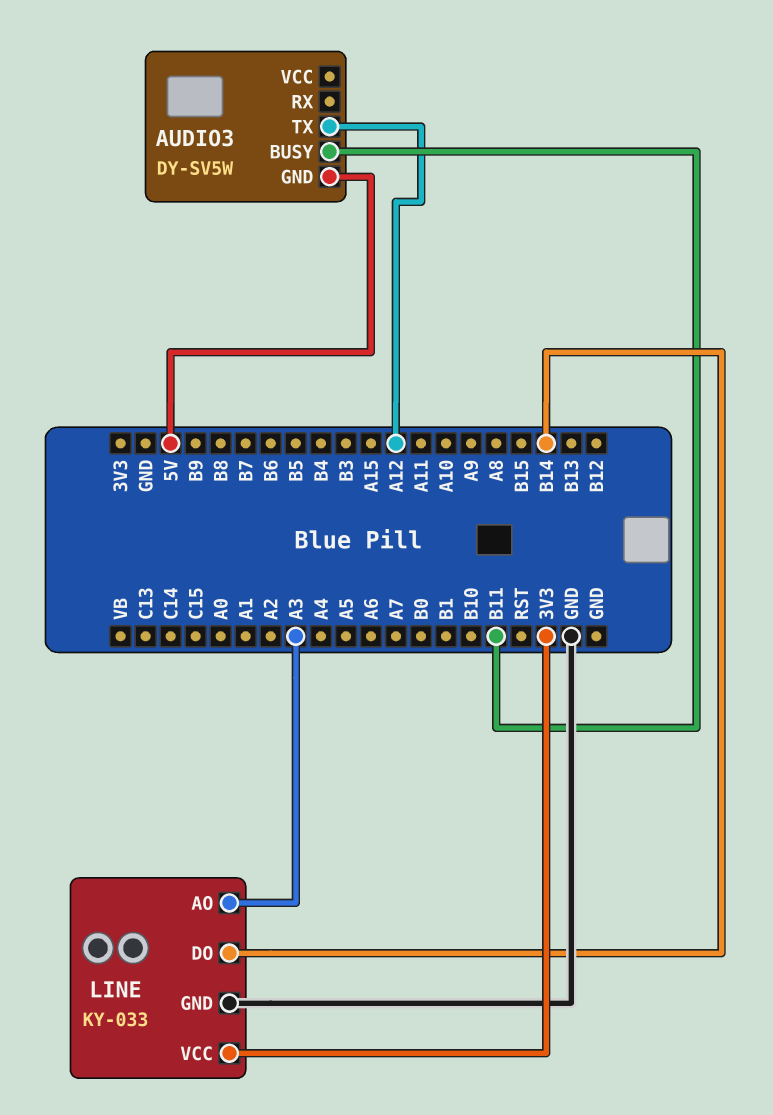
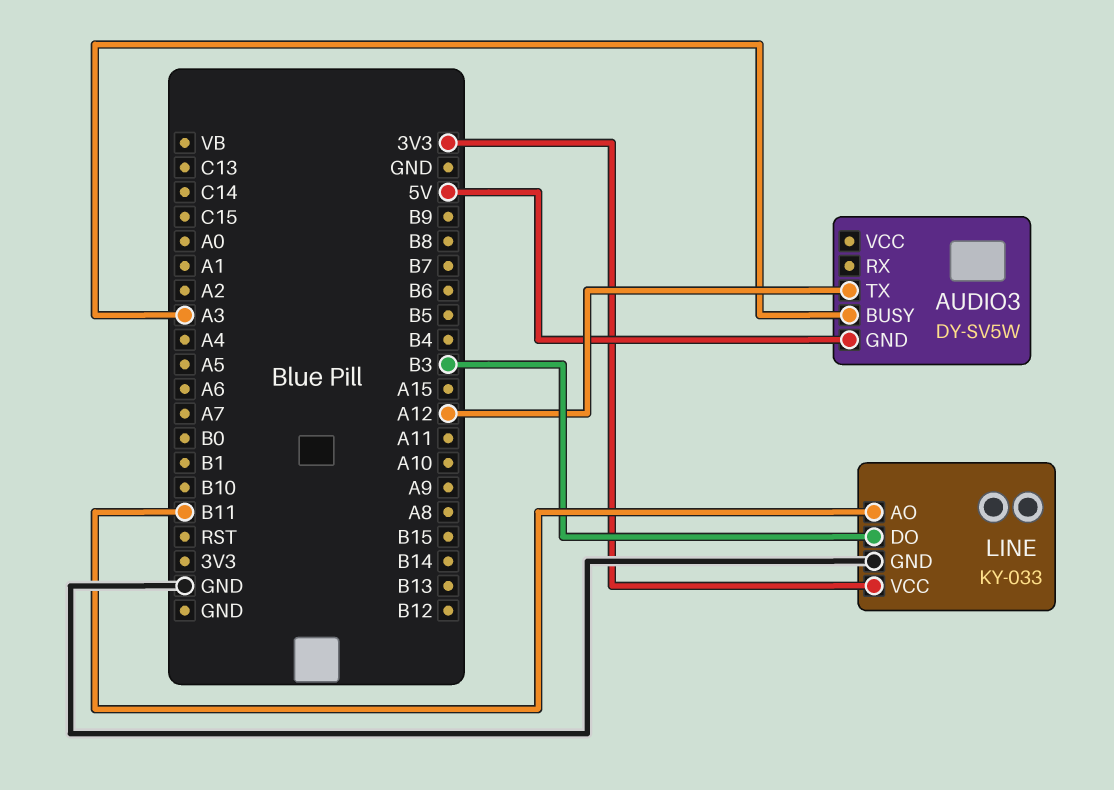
AUDIO3 pin BUSY: B11 -> A3
LINE pin AO: A3 -> B11
LINE pin DO: B14 -> B3

